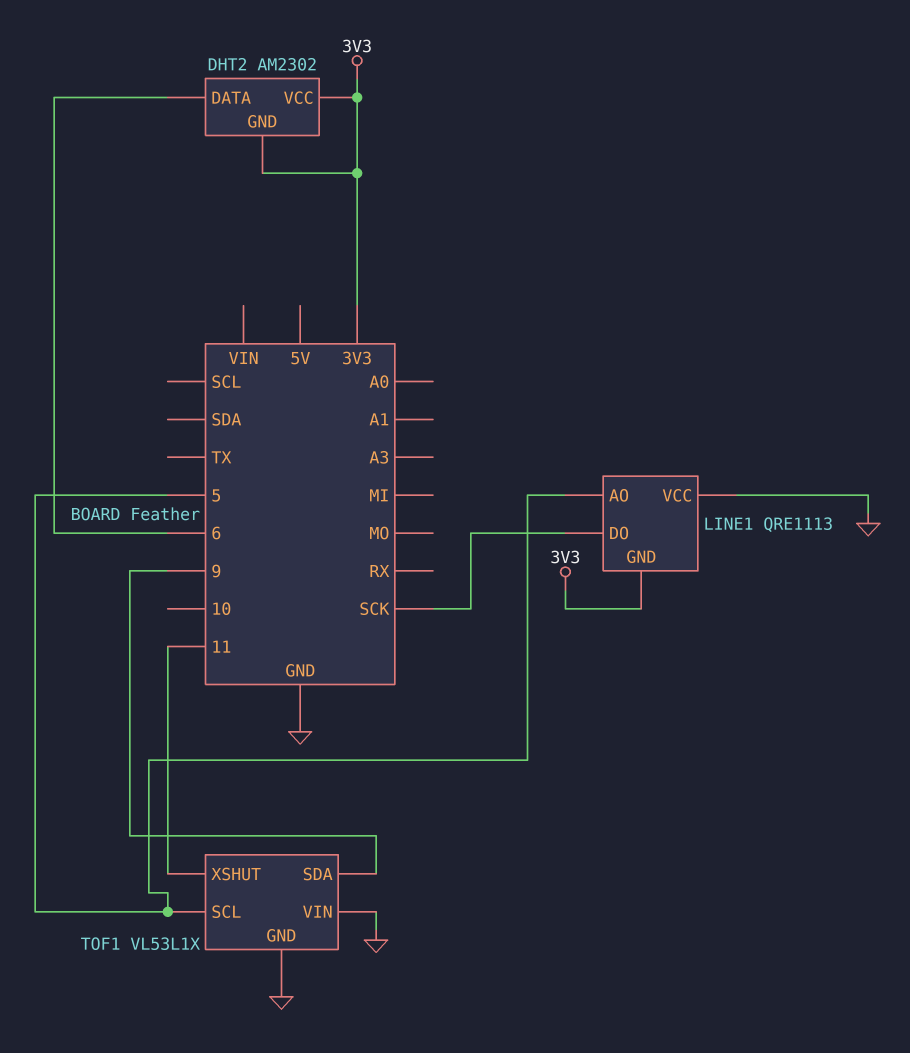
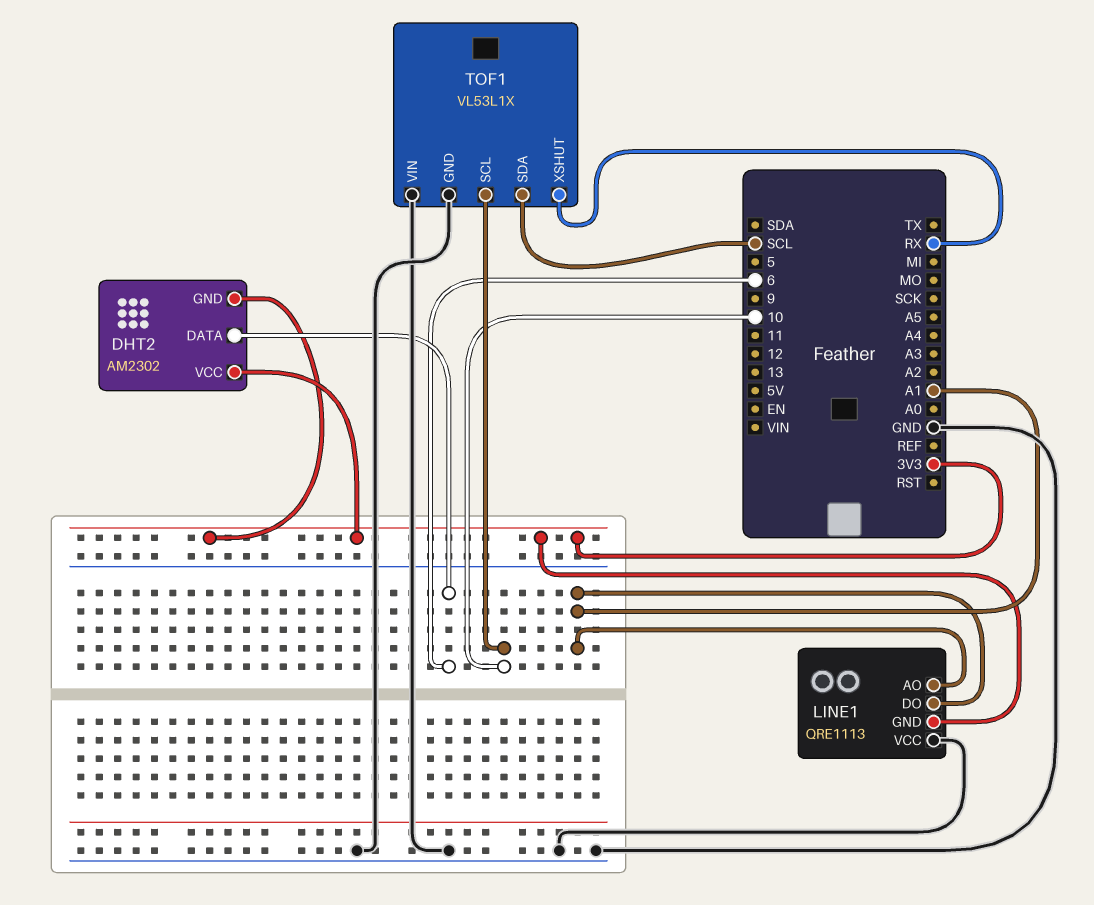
LINE1 pin AO: 5 -> A1
LINE1 pin DO: SCK -> A1
TOF1 pin SCL: 5 -> 10
TOF1 pin SDA: 9 -> SCL
TOF1 pin XSHUT: 11 -> RX

